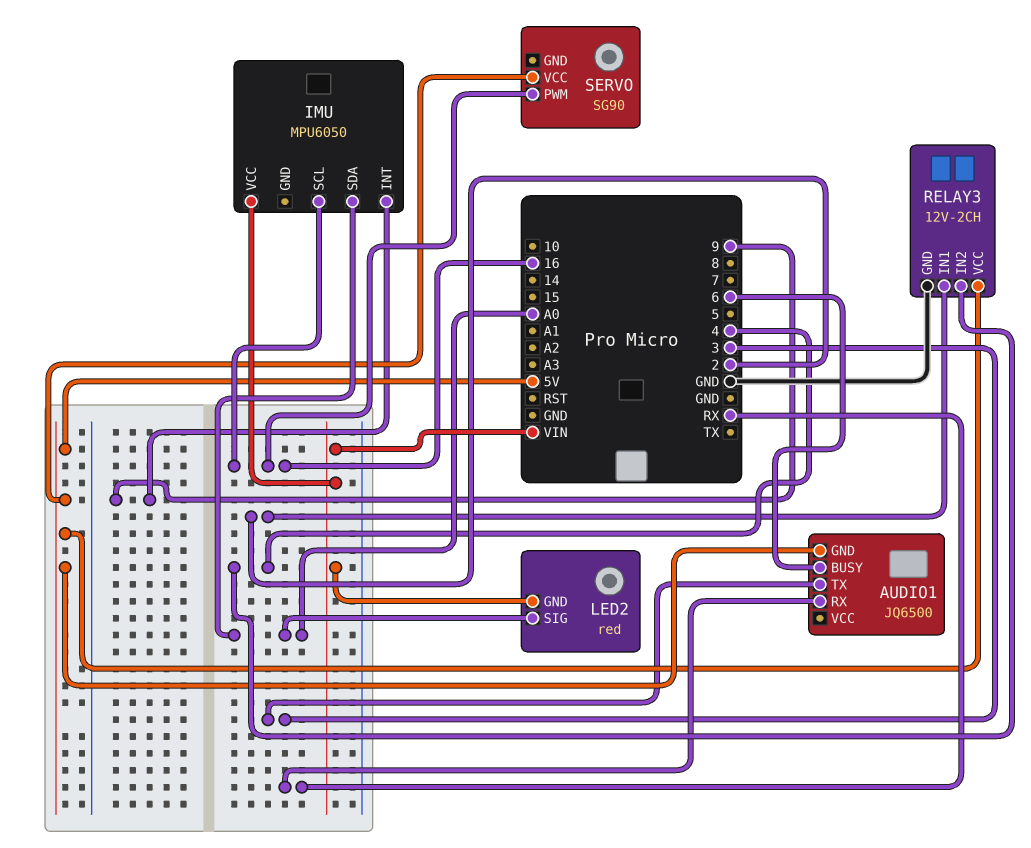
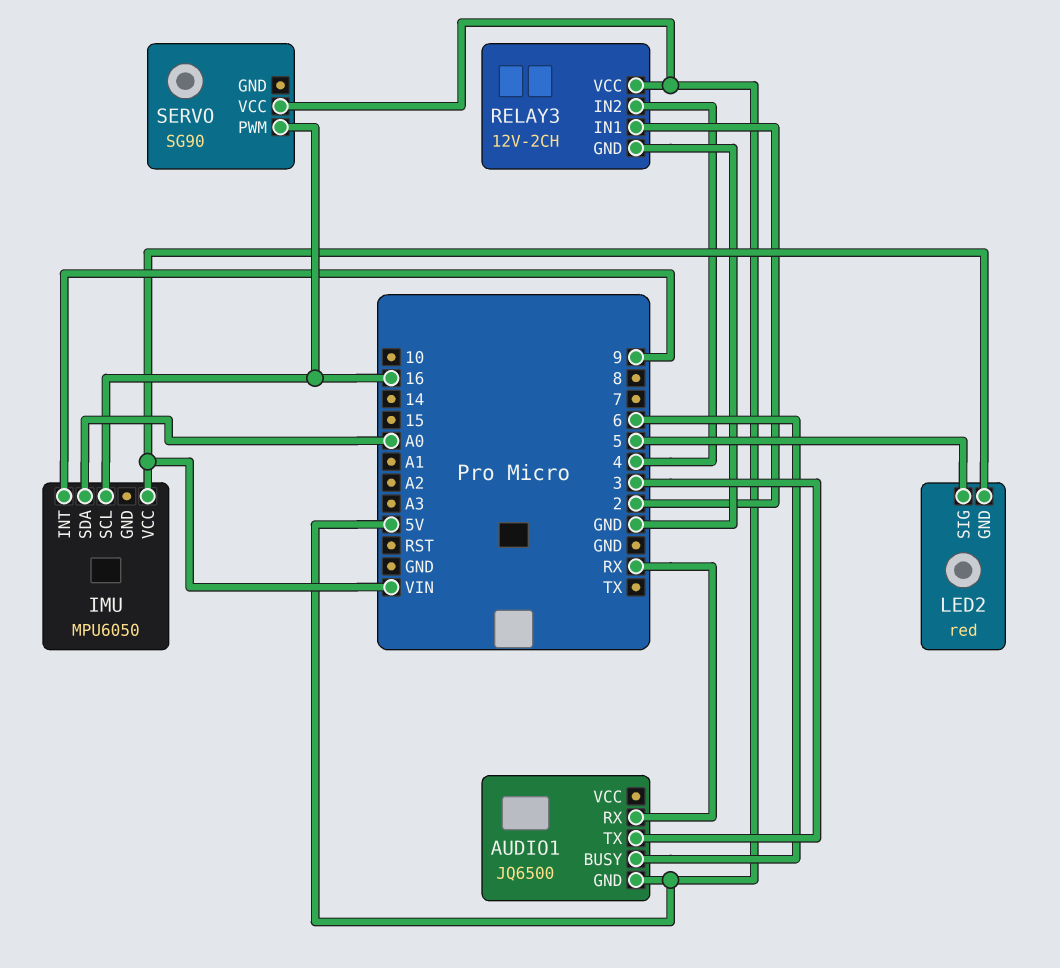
LED2 pin SIG: A0 -> 5

